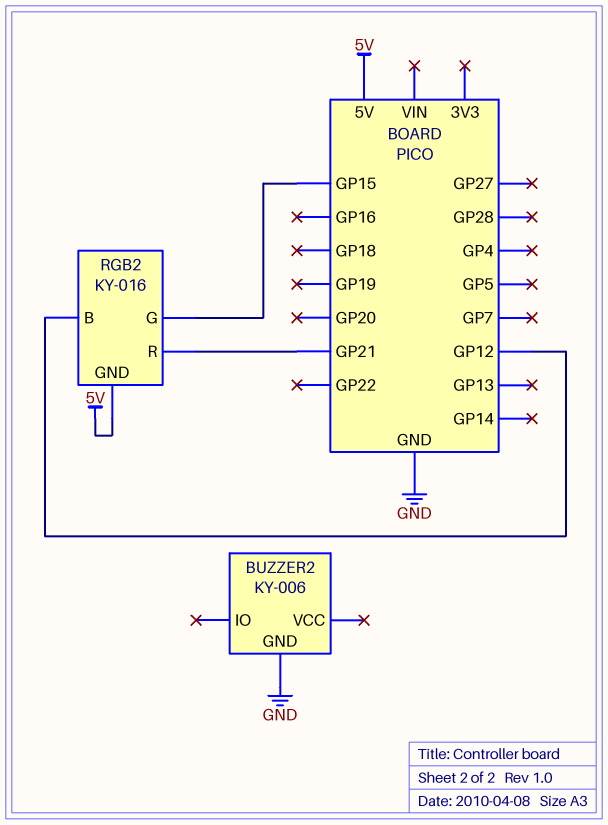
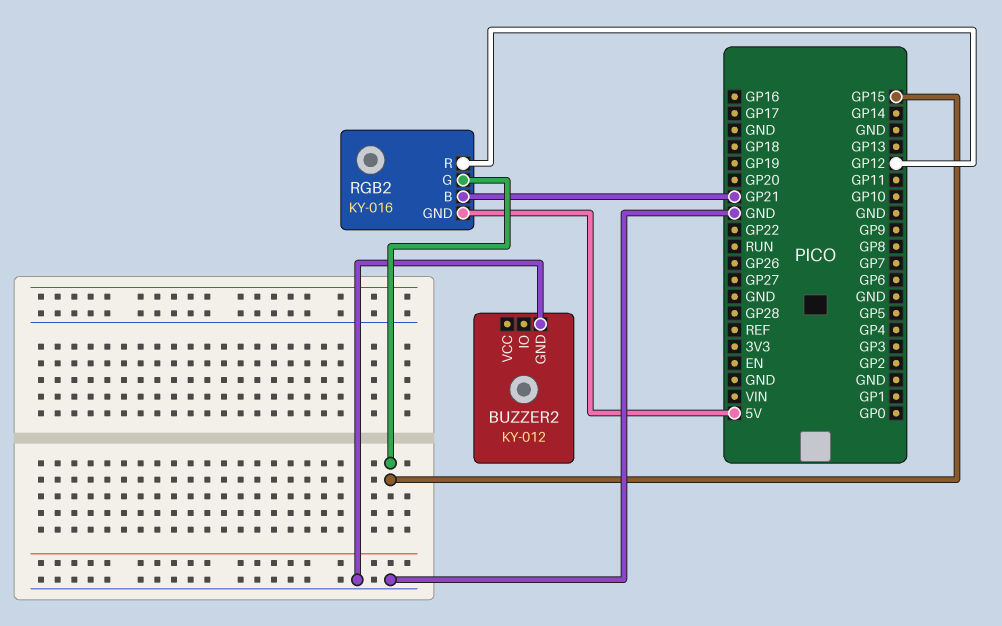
BUZZER2: KY-006 -> KY-012
RGB2 pin B: GP12 -> GP21
RGB2 pin R: GP21 -> GP12

